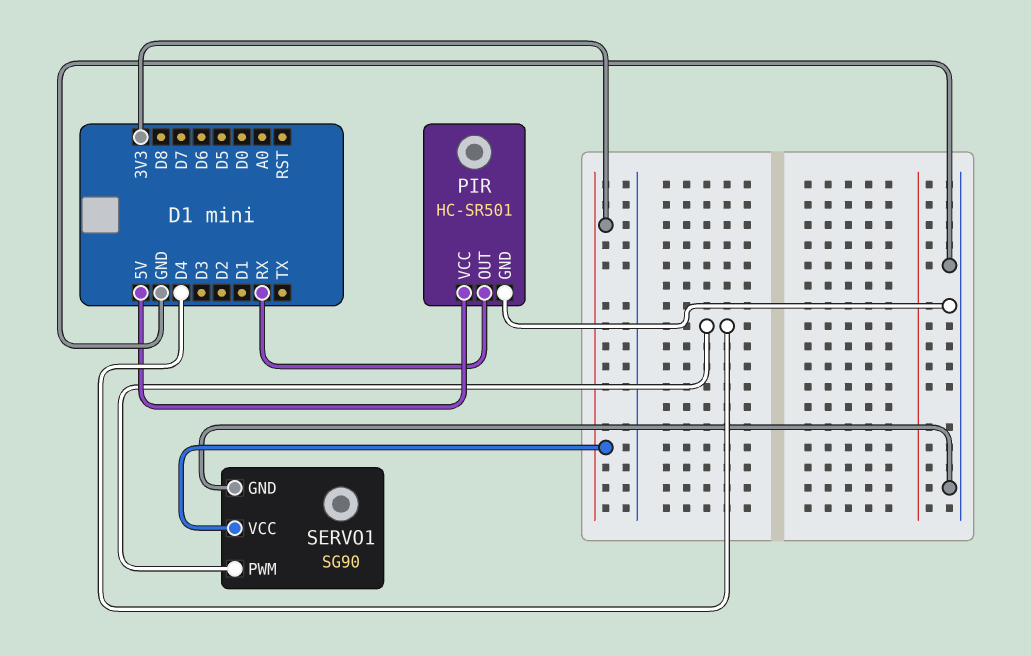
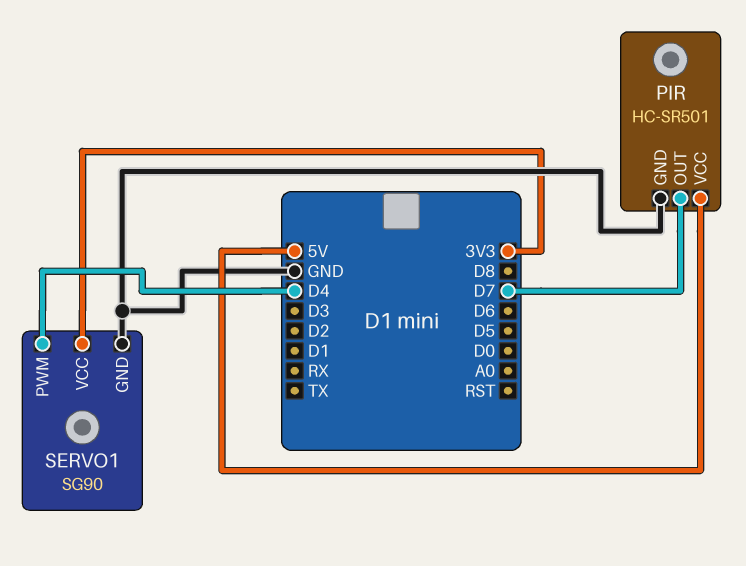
PIR pin OUT: RX -> D7

